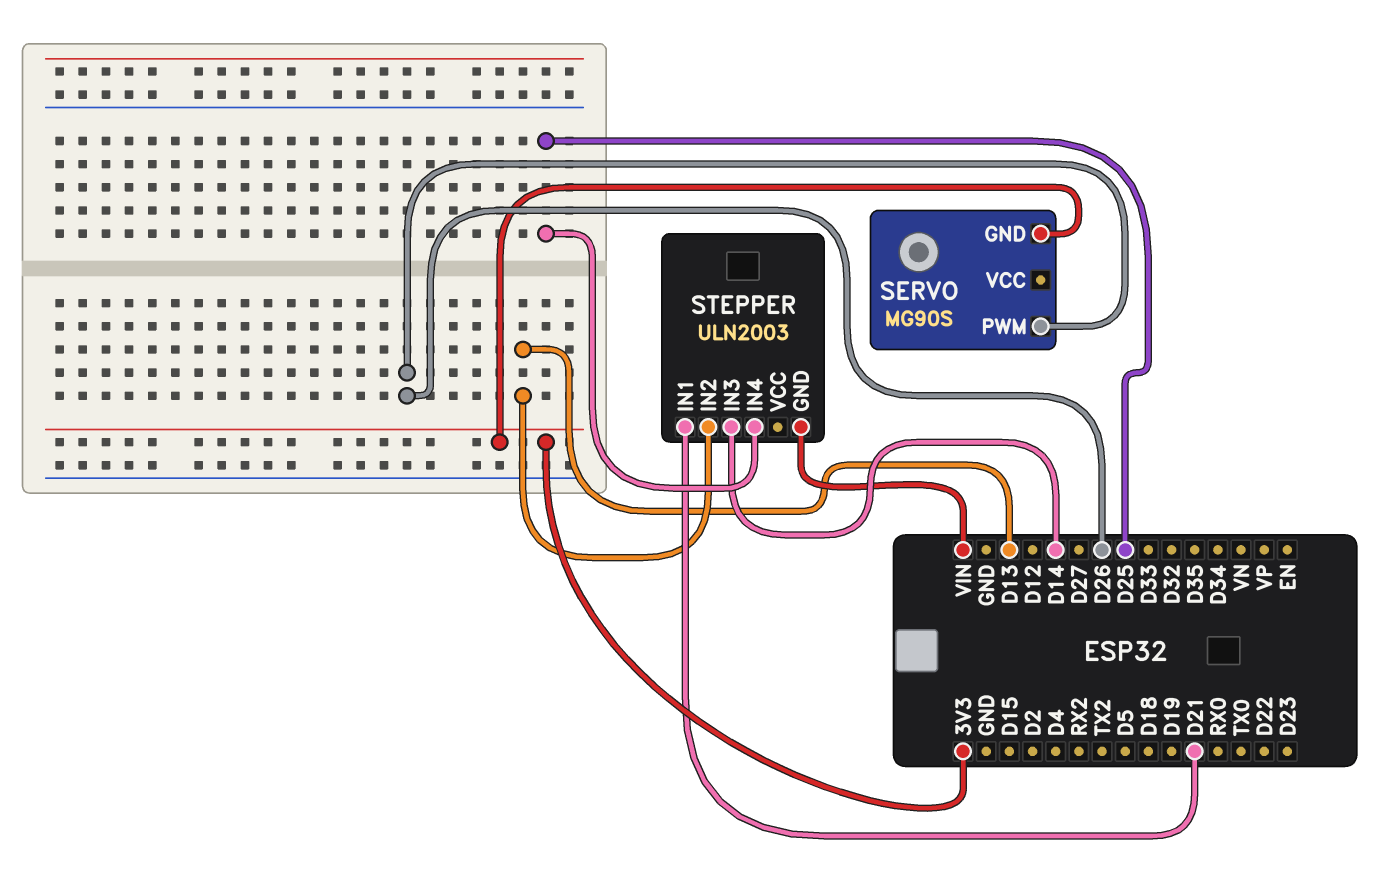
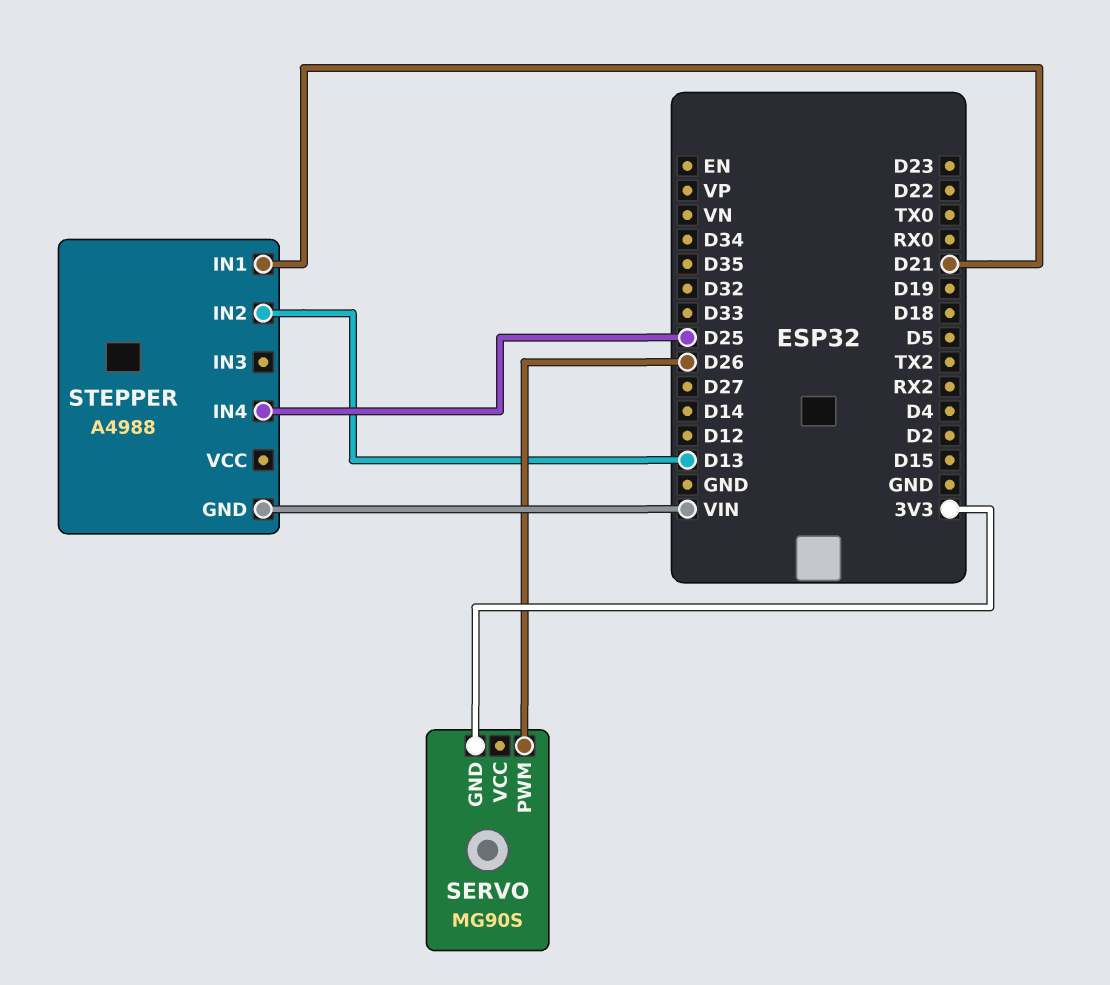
STEPPER: ULN2003 -> A4988
STEPPER pin IN3: D14 -> none

